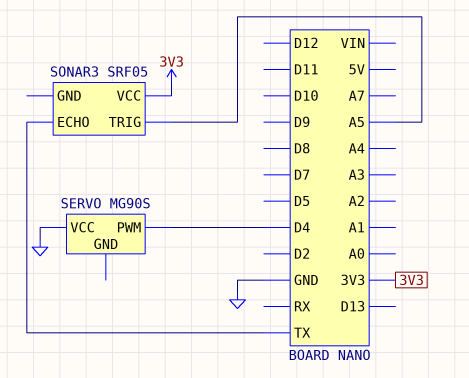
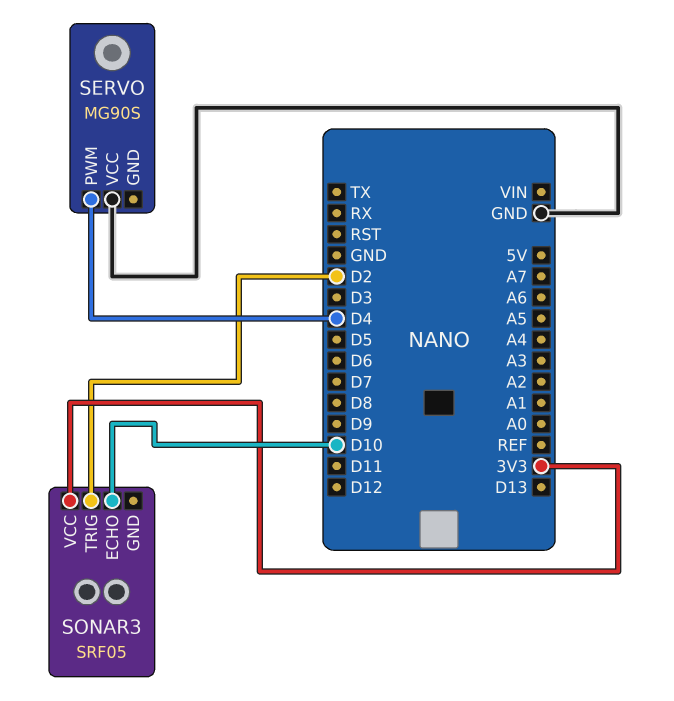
SONAR3 pin ECHO: TX -> D10
SONAR3 pin TRIG: A5 -> D2

